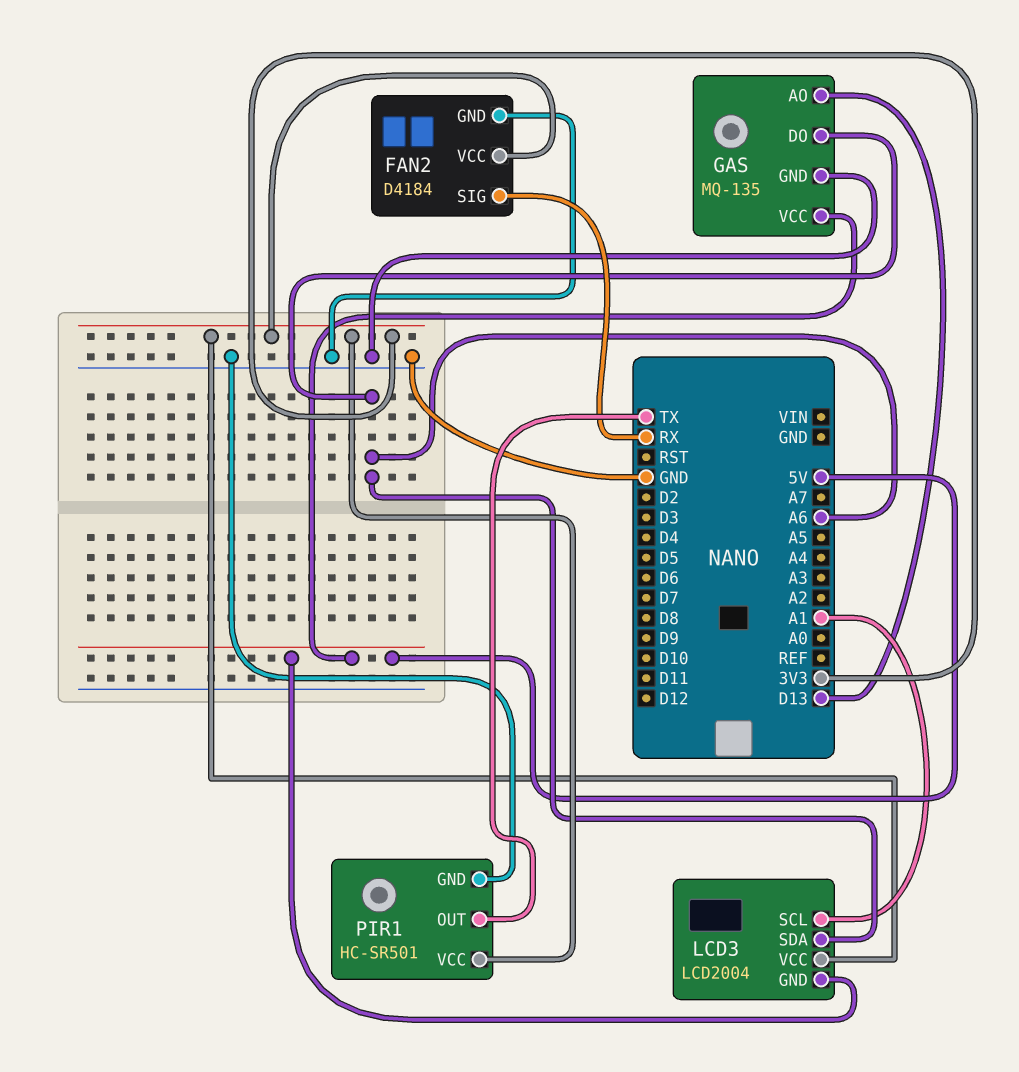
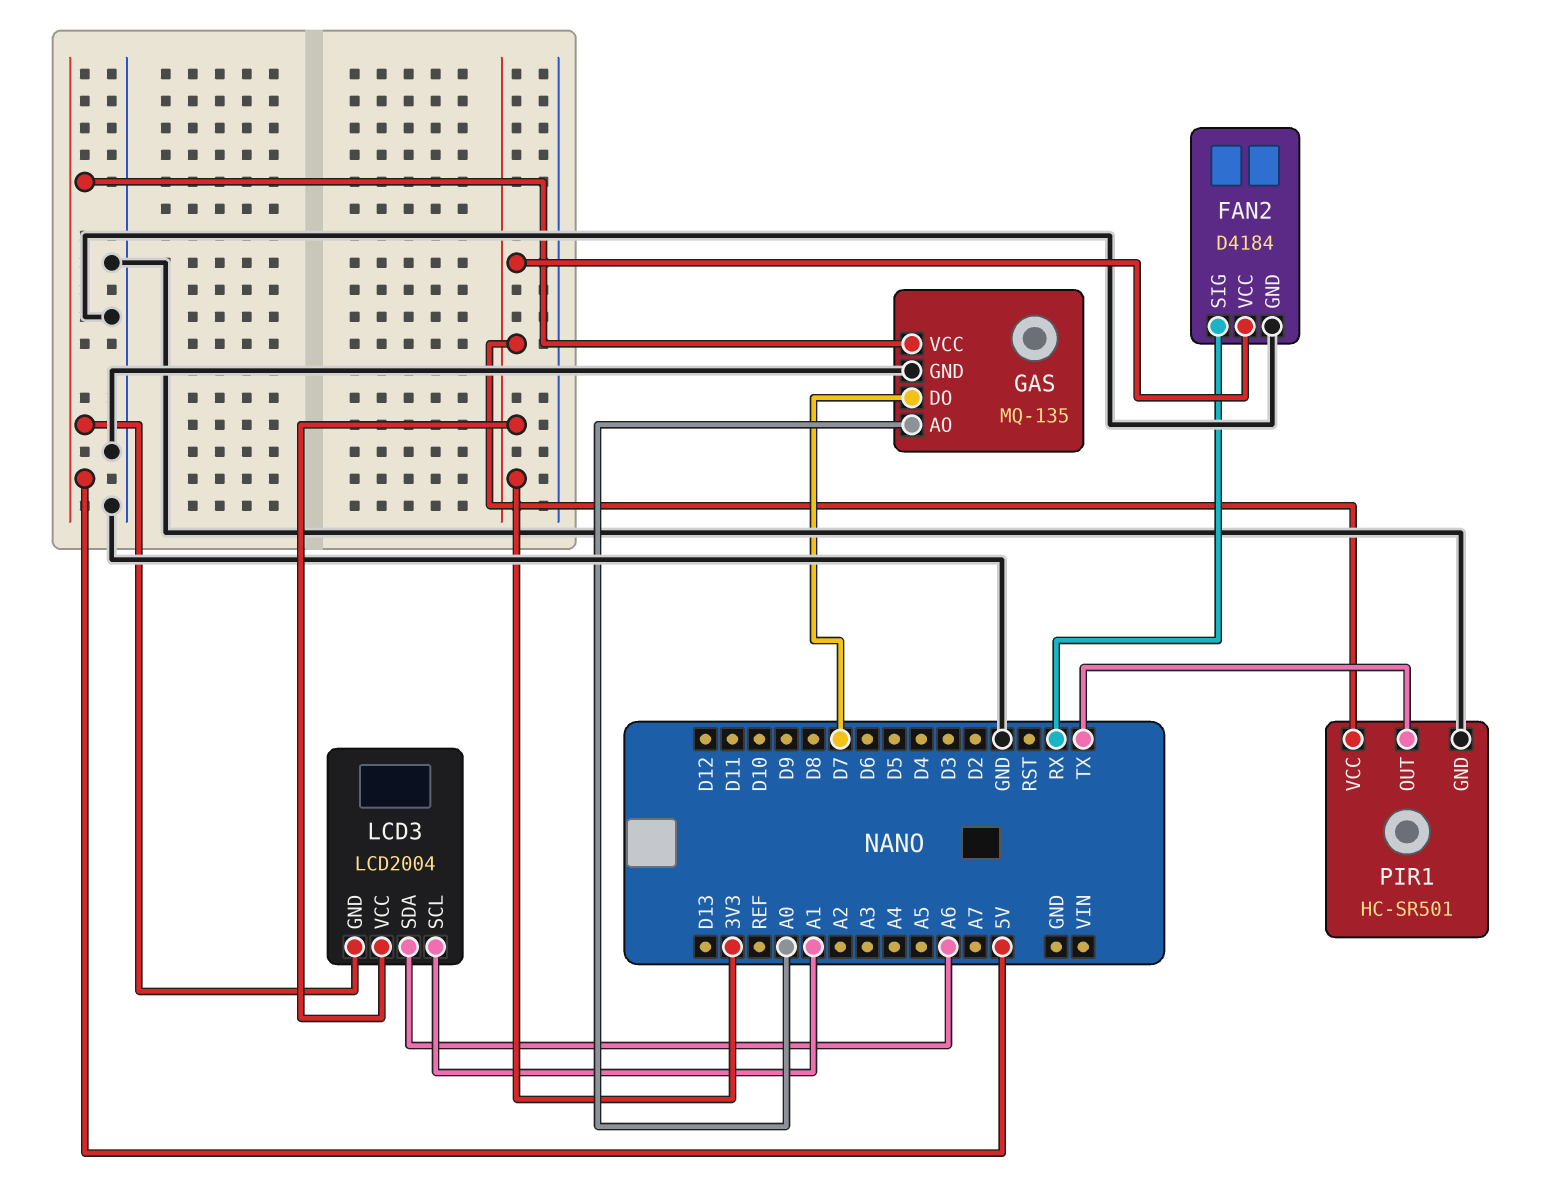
GAS pin AO: D13 -> A0
GAS pin DO: A6 -> D7

